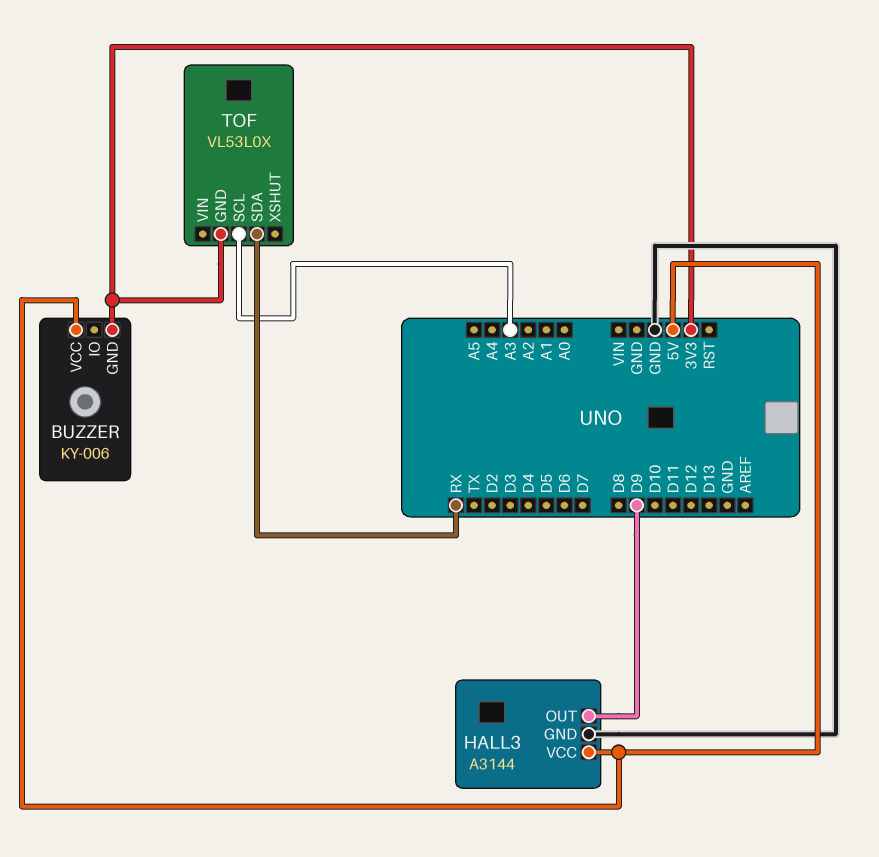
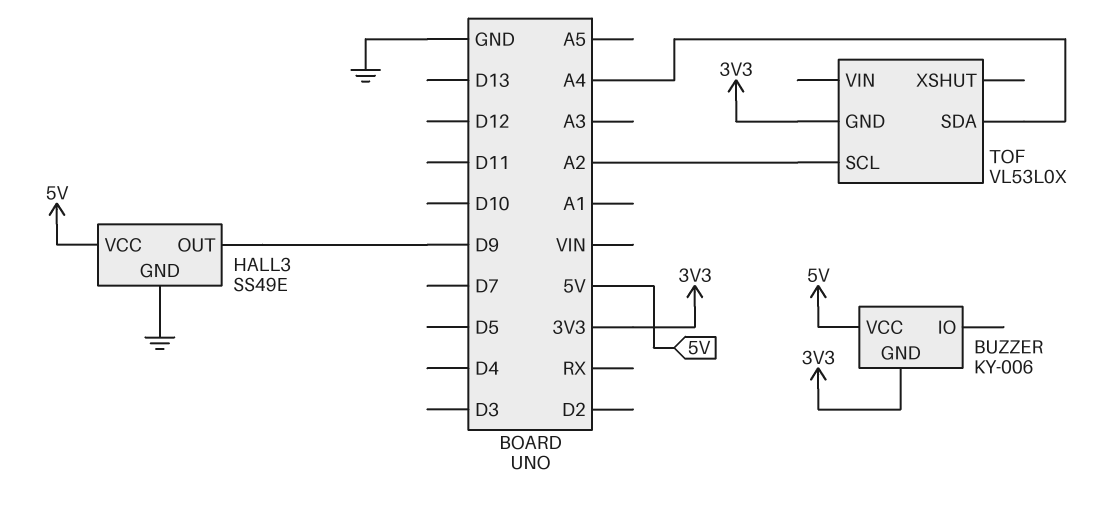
HALL3: A3144 -> SS49E
TOF pin SCL: A3 -> A2
TOF pin SDA: RX -> A4

